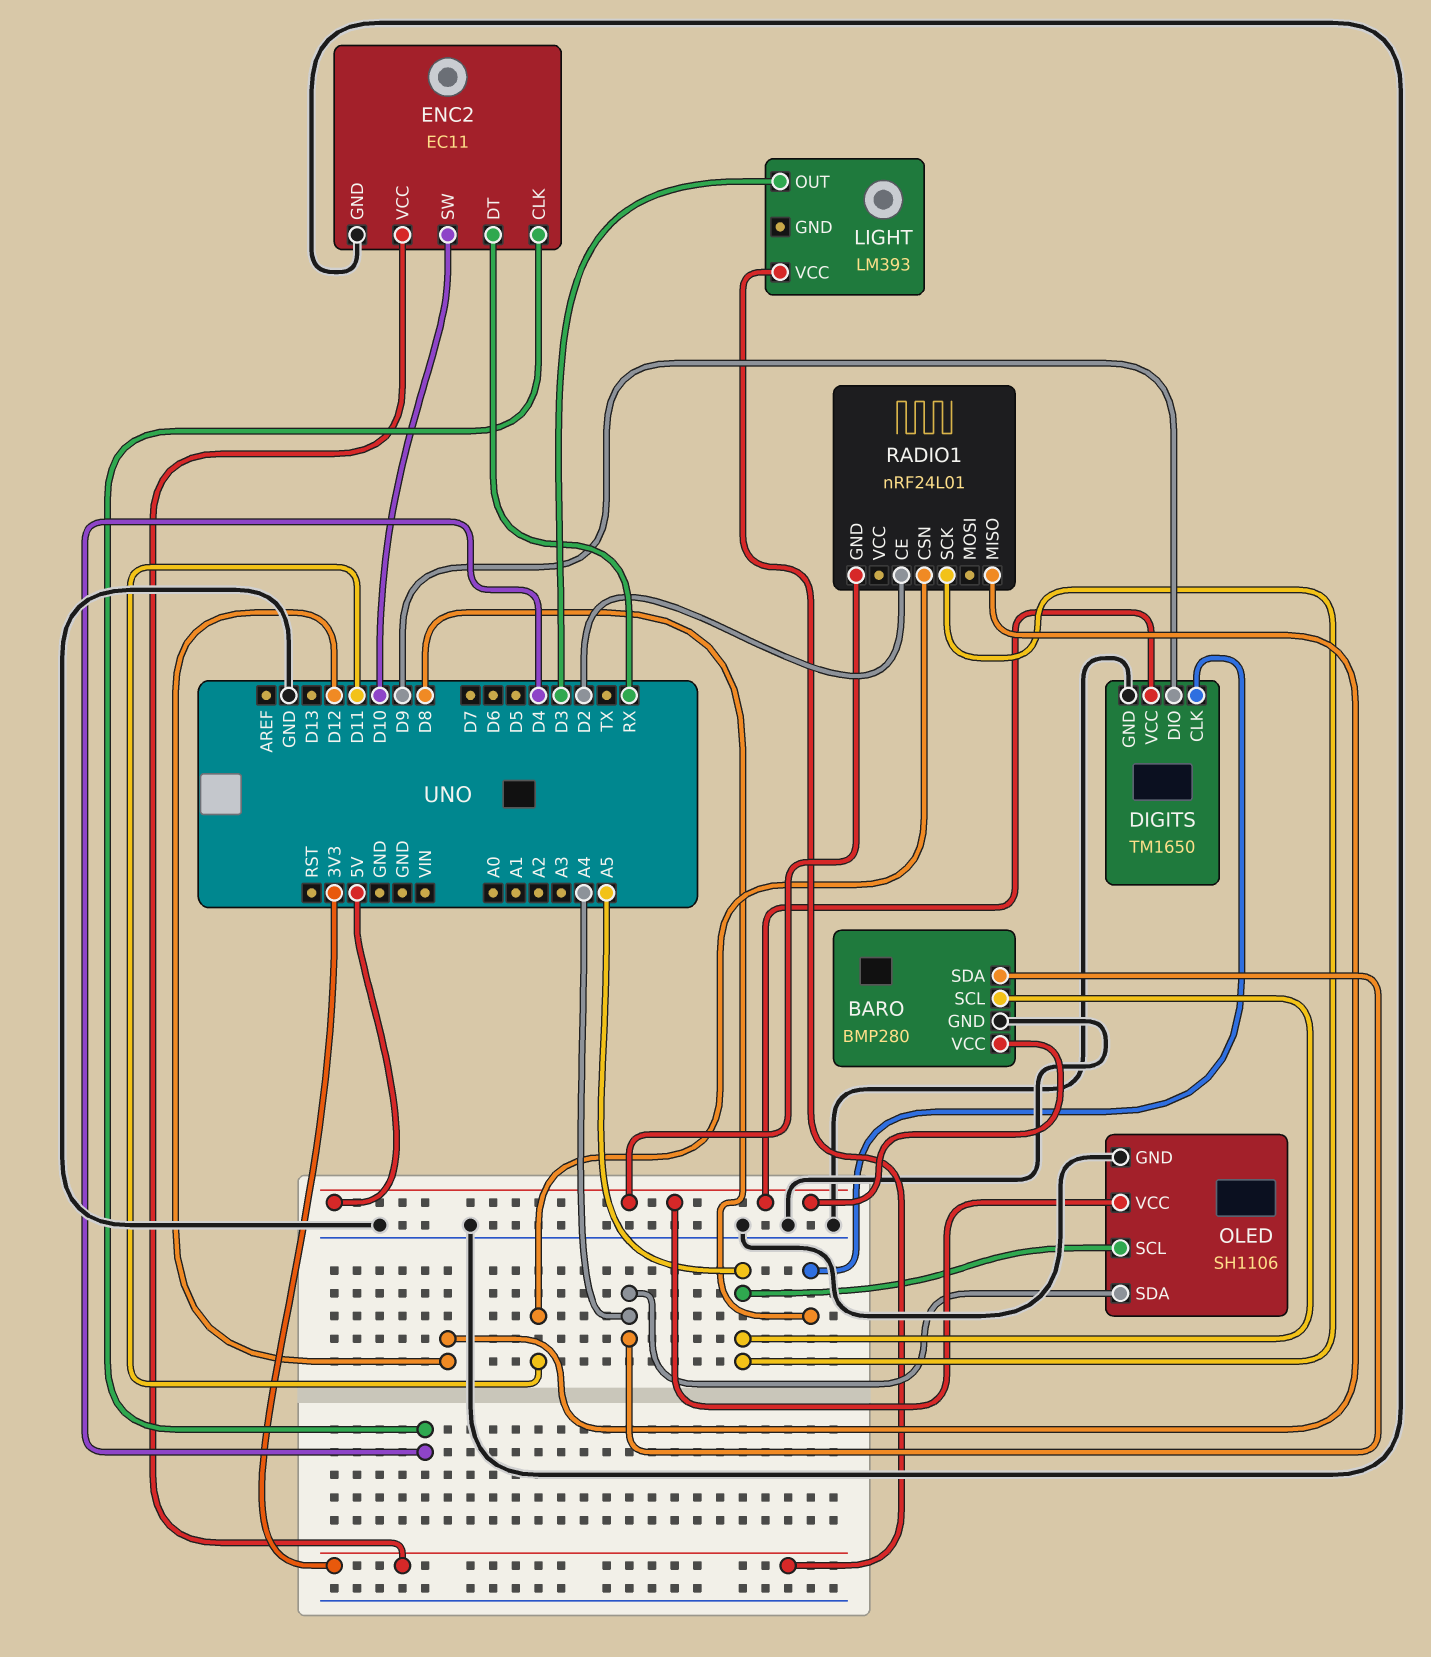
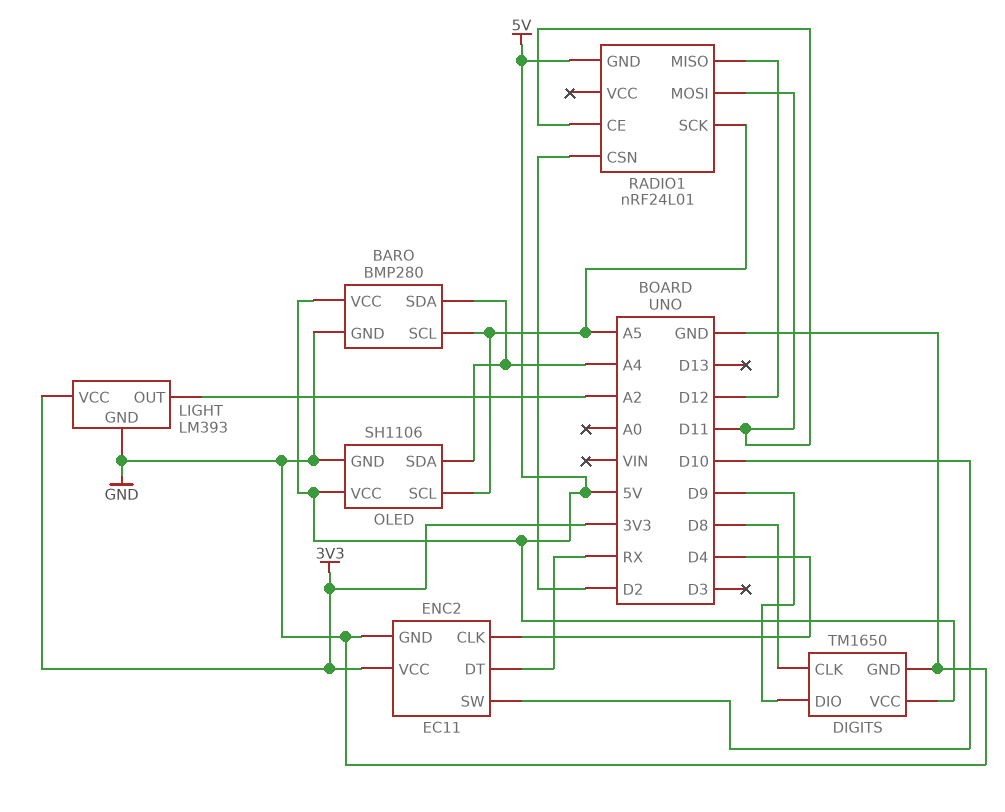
LIGHT pin GND: none -> GND
LIGHT pin OUT: D3 -> A2
RADIO1 pin CE: D2 -> D11
RADIO1 pin CSN: D11 -> D2
RADIO1 pin MOSI: none -> D11

